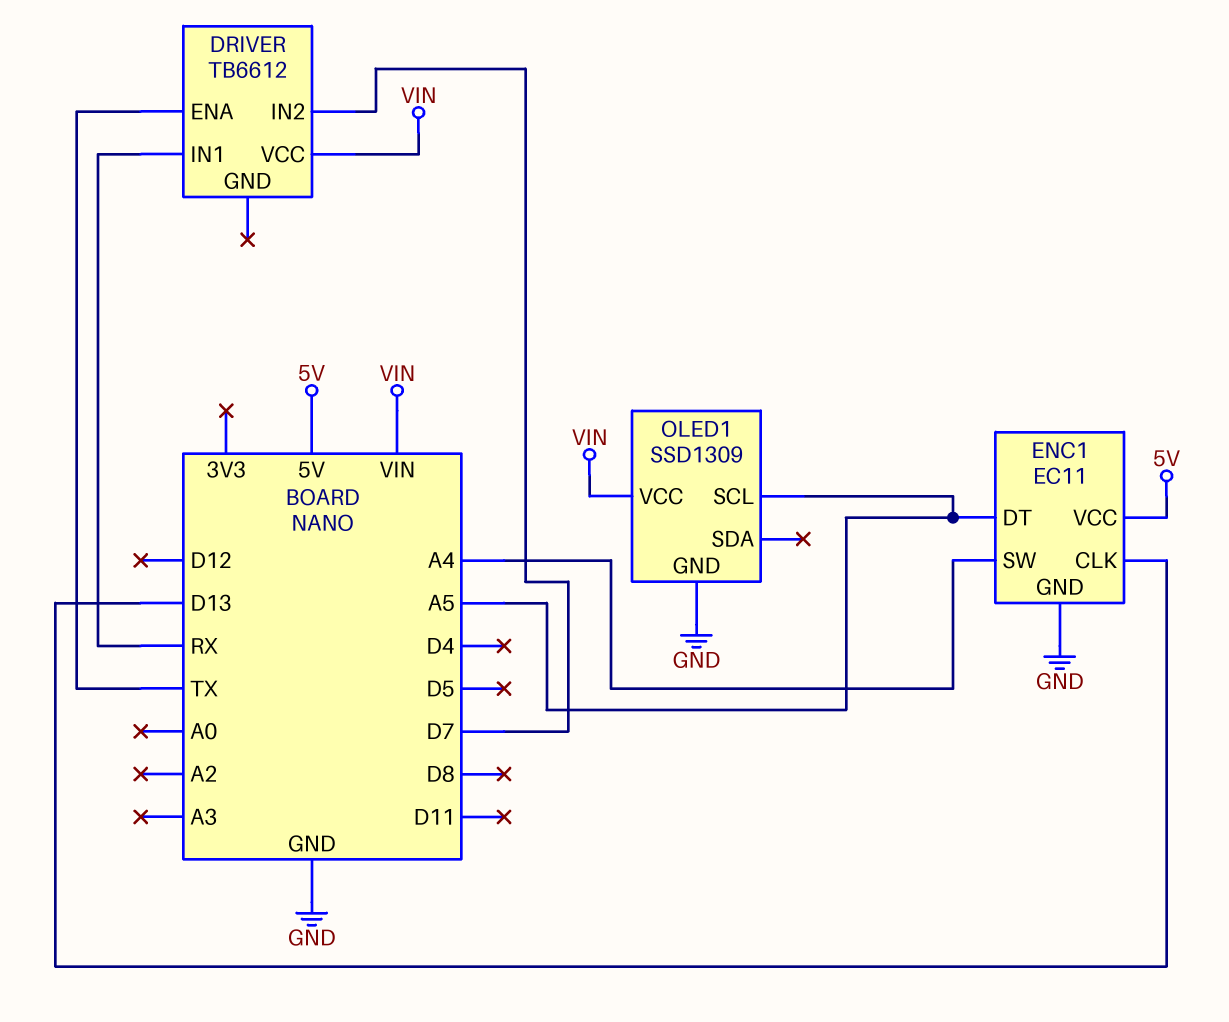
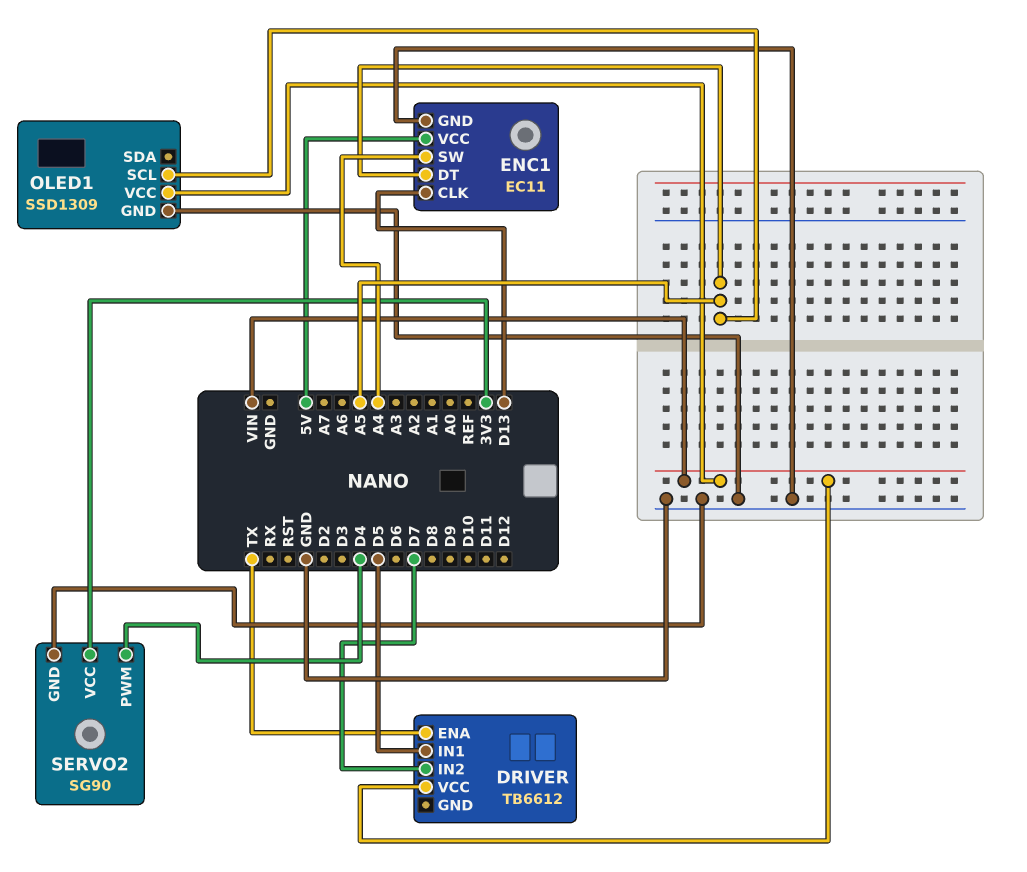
DRIVER pin IN1: RX -> D5
SERVO2: none -> SG90
SERVO2 pin GND: none -> GND
SERVO2 pin PWM: none -> D4
SERVO2 pin VCC: none -> 3V3

